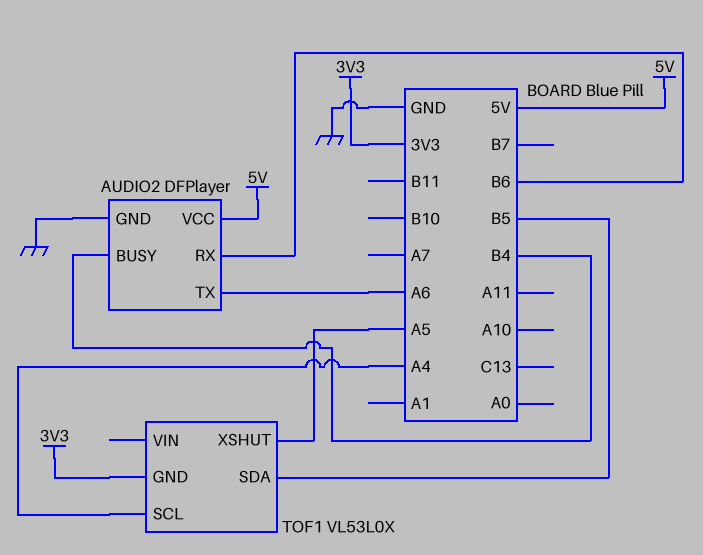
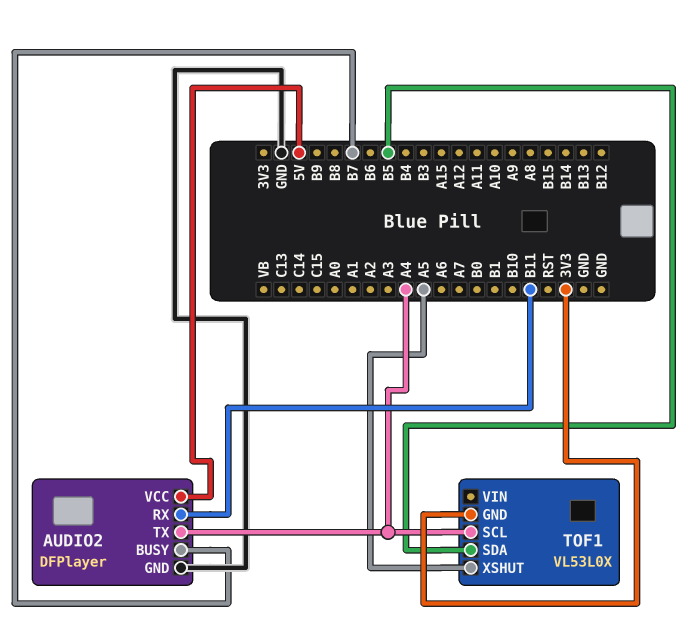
AUDIO2 pin BUSY: B4 -> B7
AUDIO2 pin RX: B6 -> B11
AUDIO2 pin TX: A6 -> A4

